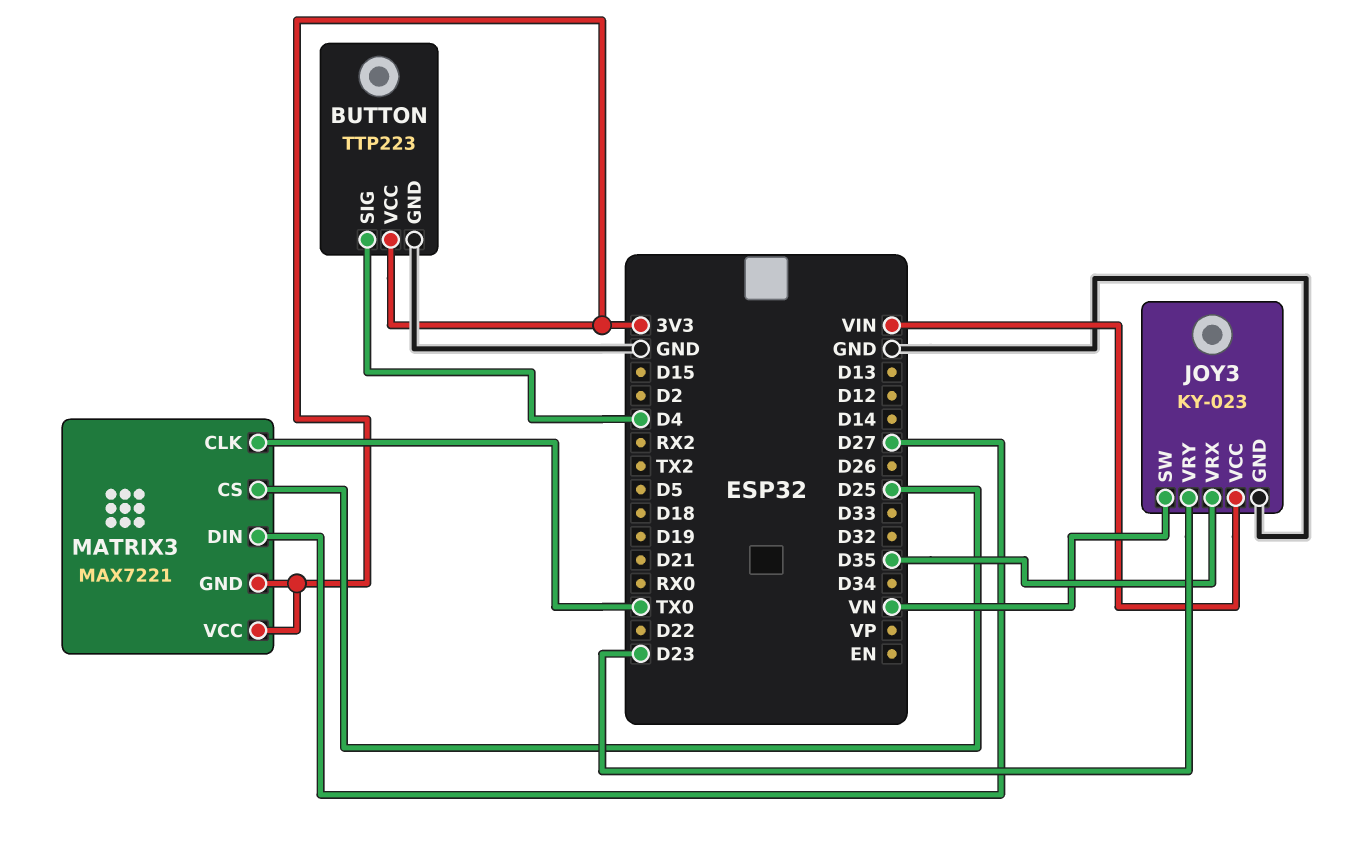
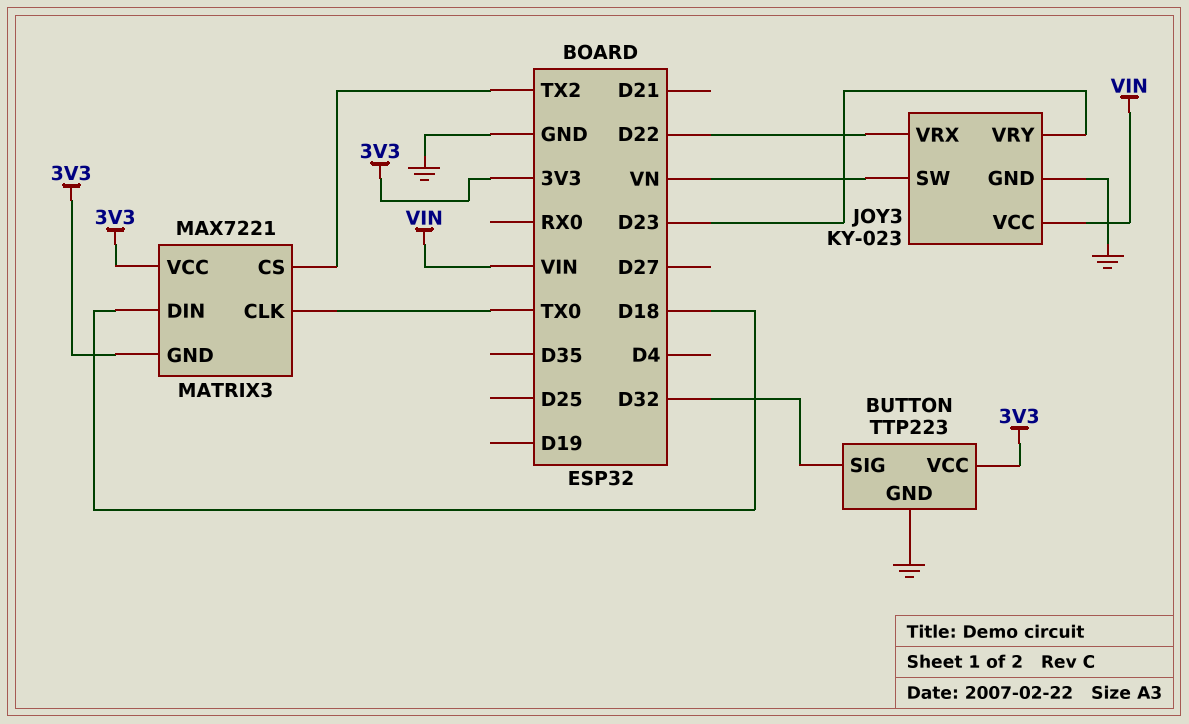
BUTTON pin SIG: D4 -> D32
JOY3 pin VRX: D35 -> D22
MATRIX3 pin CS: D25 -> TX2
MATRIX3 pin DIN: D27 -> D18

